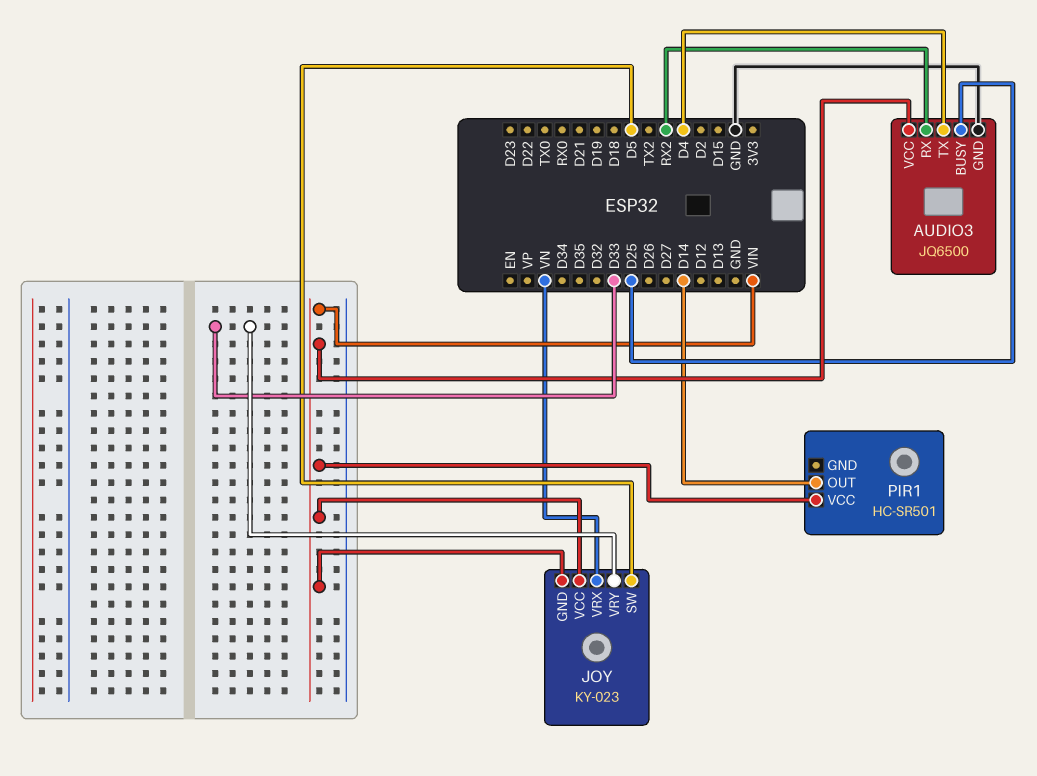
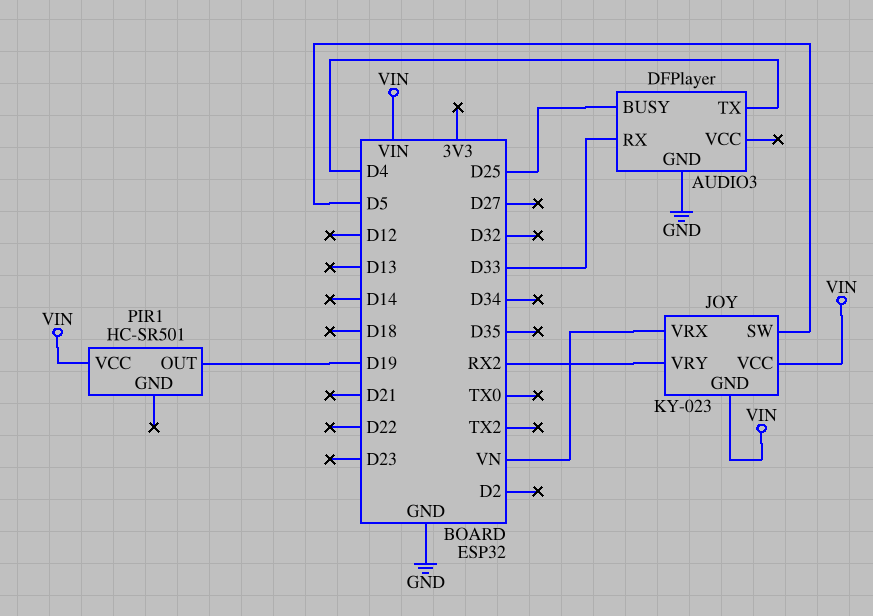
AUDIO3: JQ6500 -> DFPlayer
AUDIO3 pin RX: RX2 -> D33
AUDIO3 pin VCC: VIN -> none
JOY pin VRY: D33 -> RX2
PIR1 pin OUT: D14 -> D19

